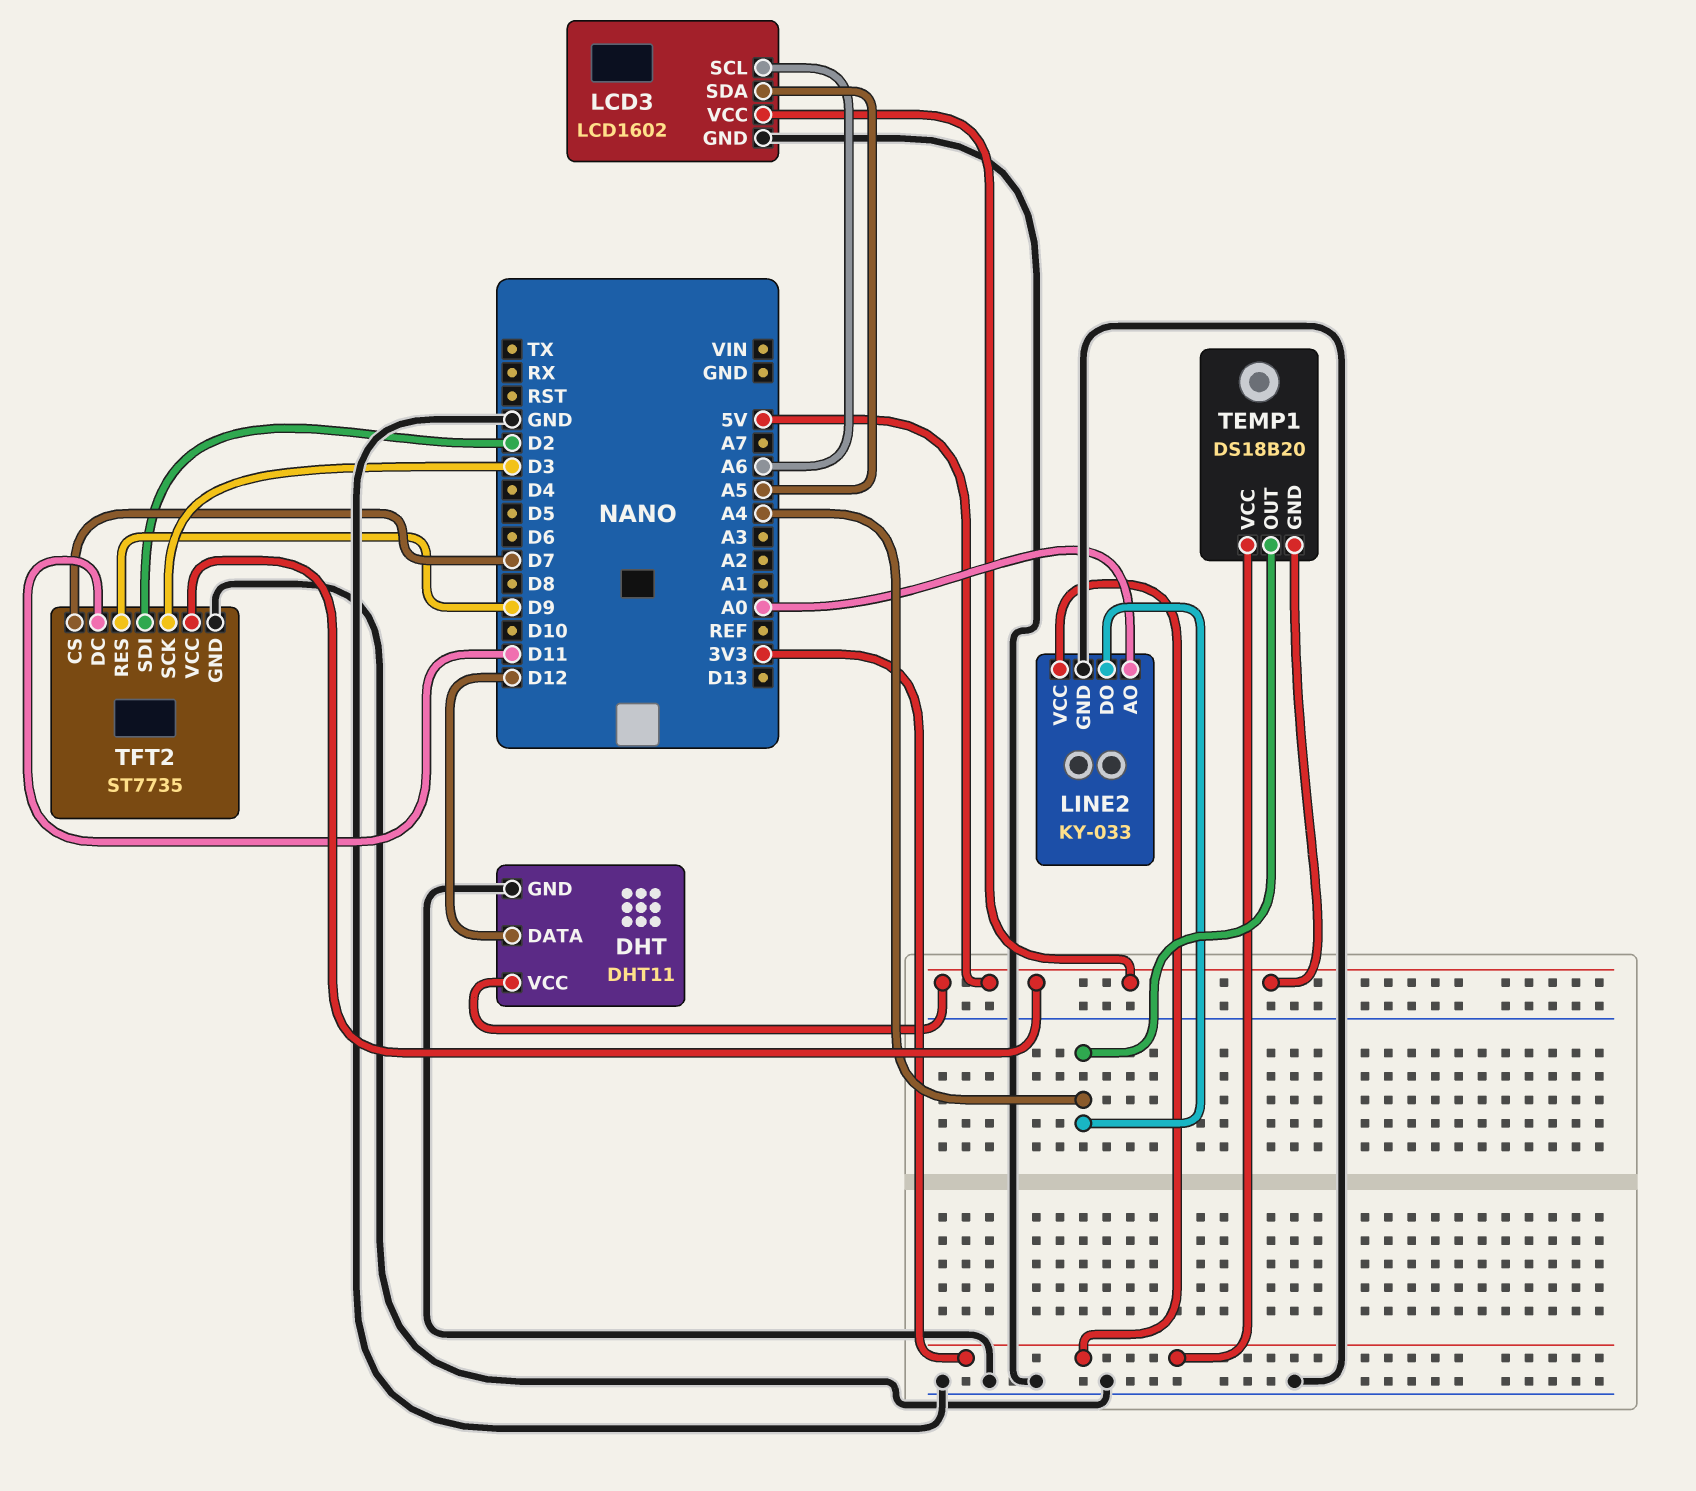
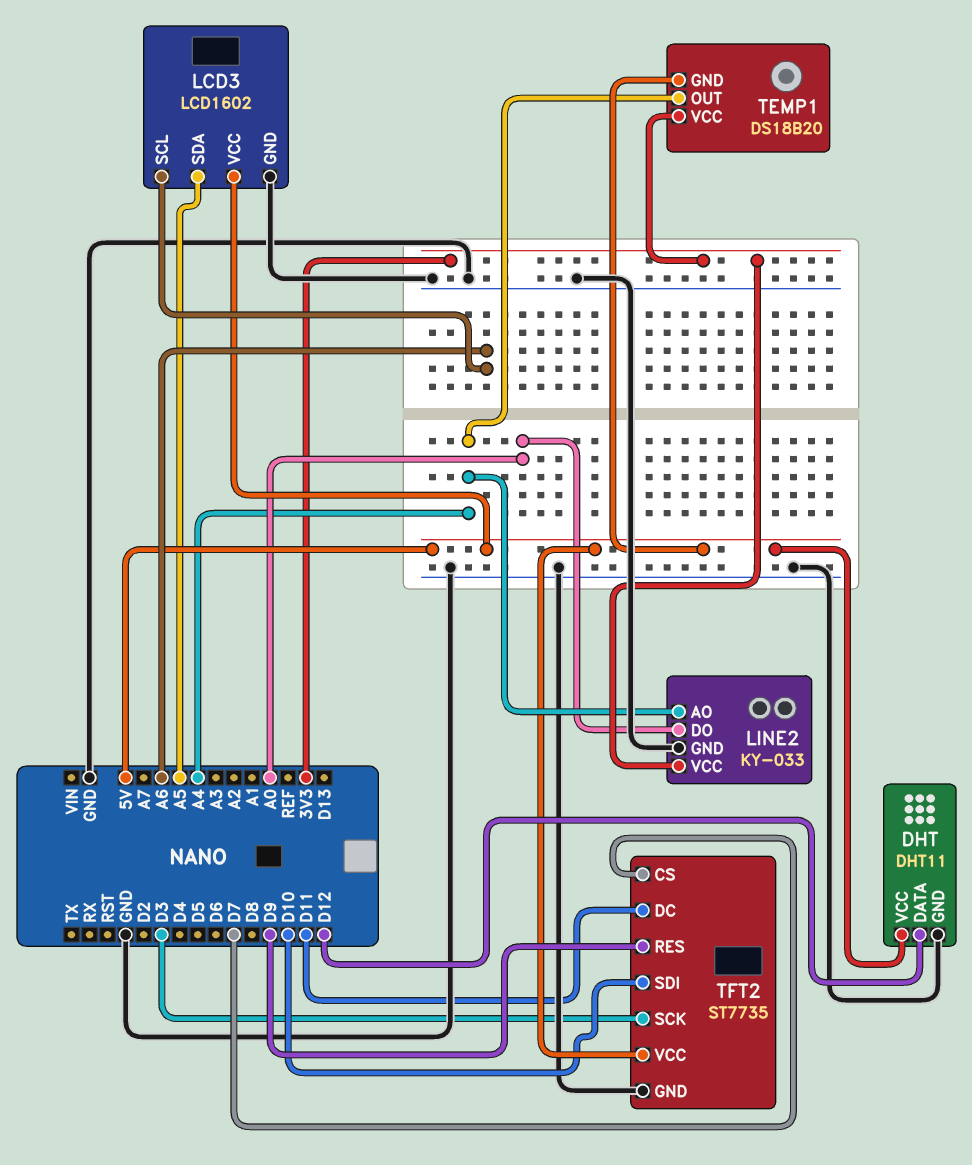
LINE2 pin AO: A0 -> A4
LINE2 pin DO: A4 -> A0
TFT2 pin SDI: D2 -> D10

